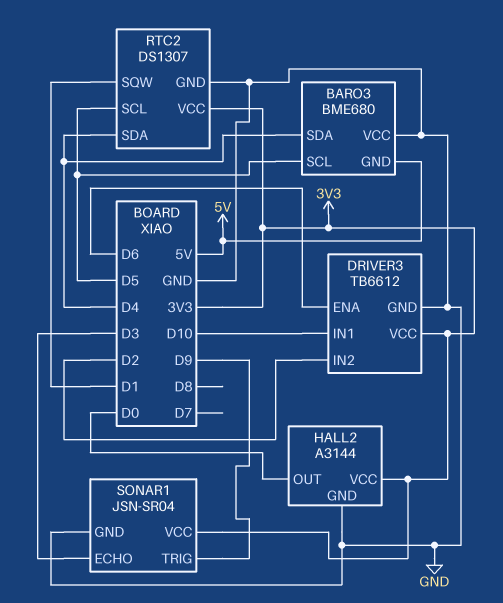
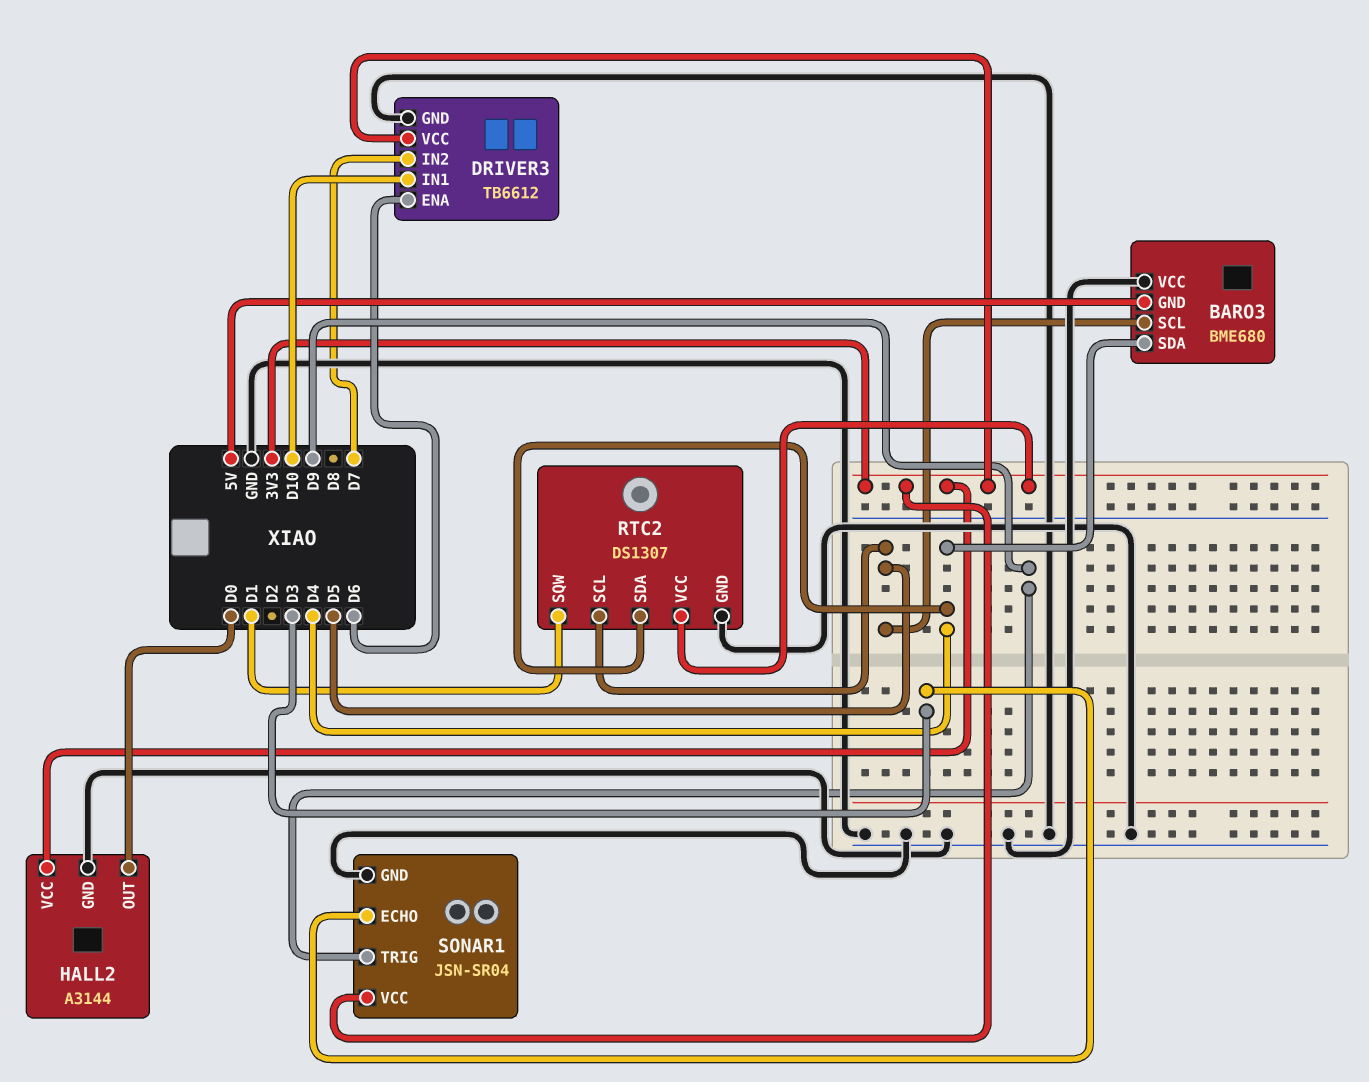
DRIVER3 pin IN2: D2 -> D7

